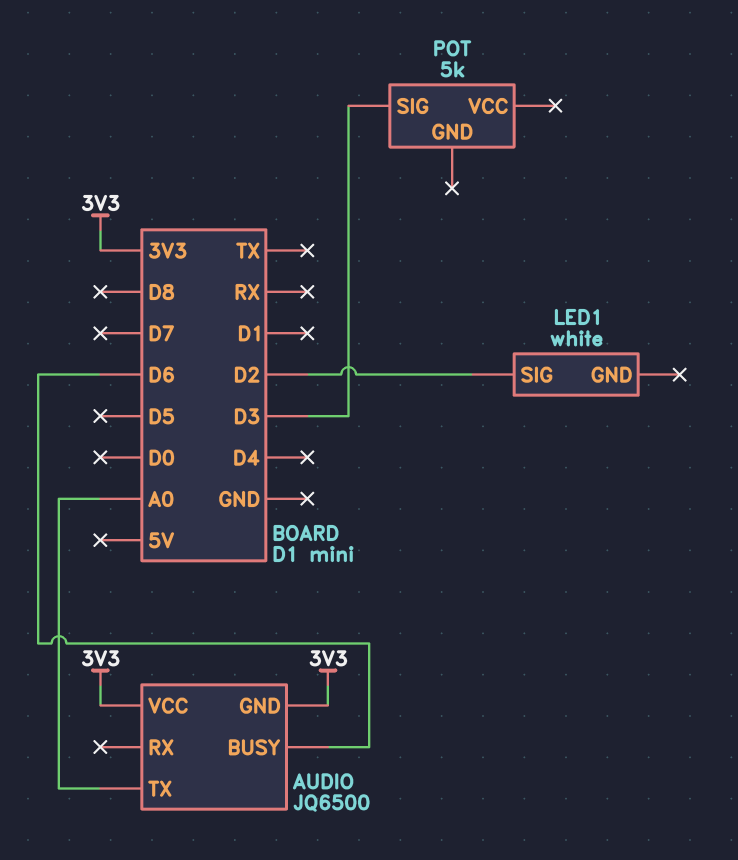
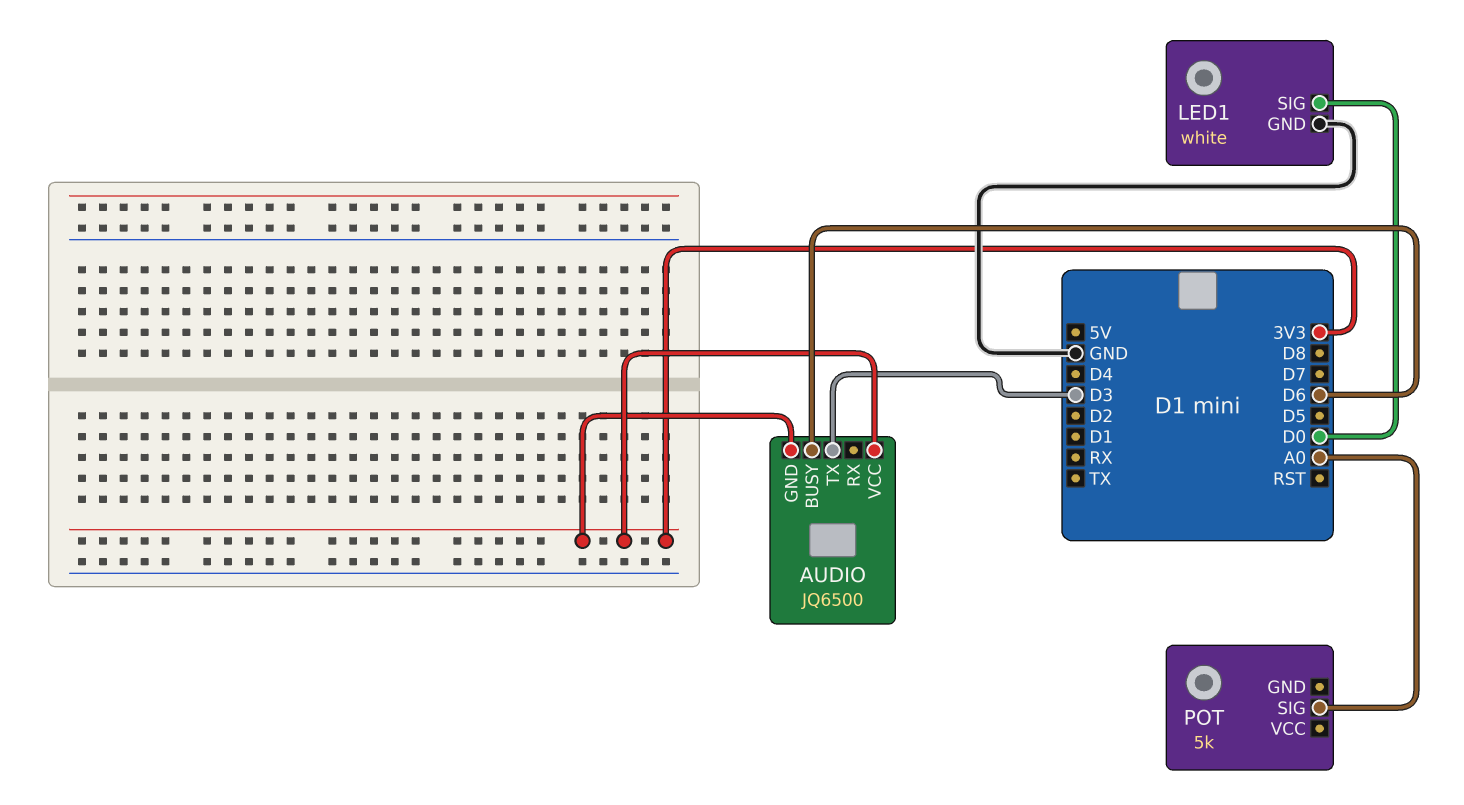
AUDIO pin TX: A0 -> D3
LED1 pin GND: none -> GND
LED1 pin SIG: D2 -> D0
POT pin SIG: D3 -> A0

